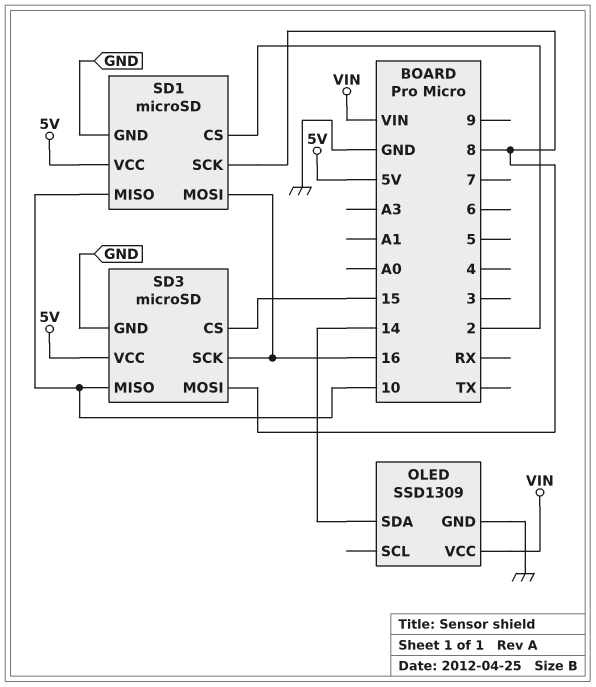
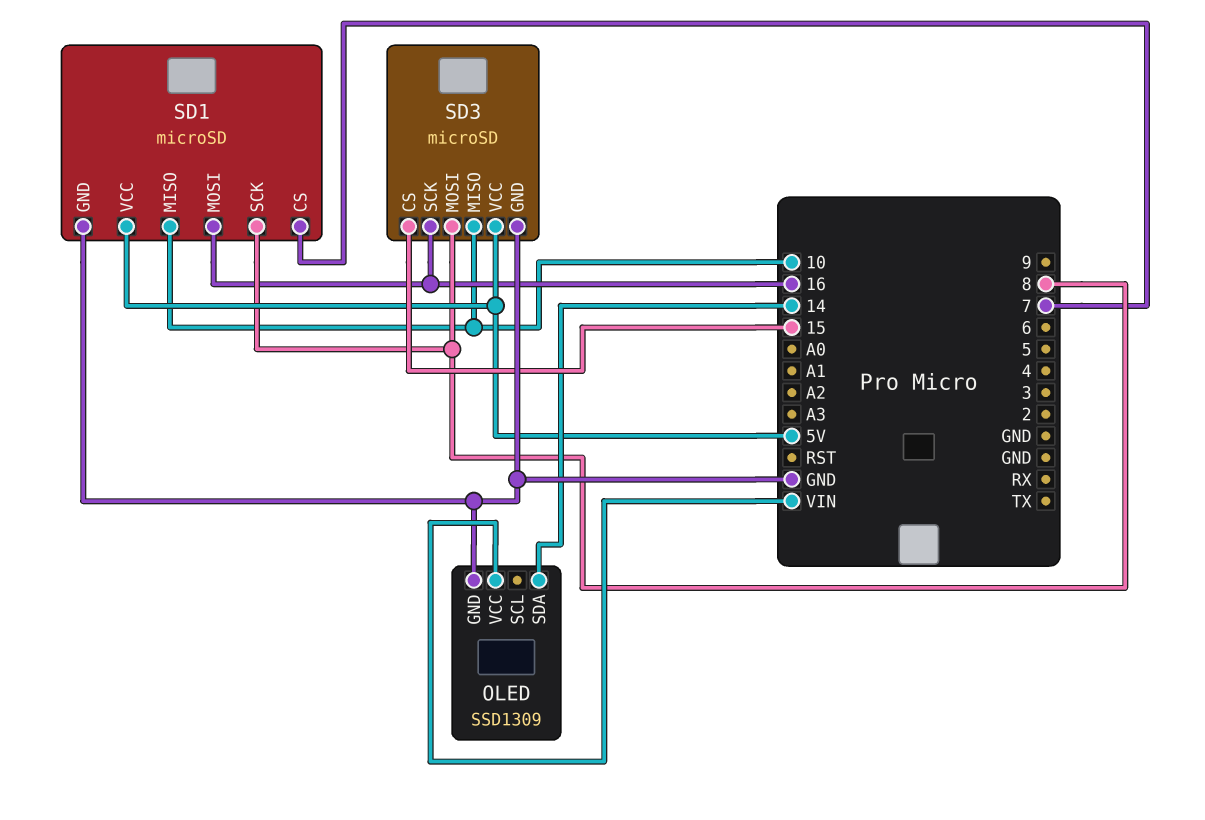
SD1 pin CS: 2 -> 7

